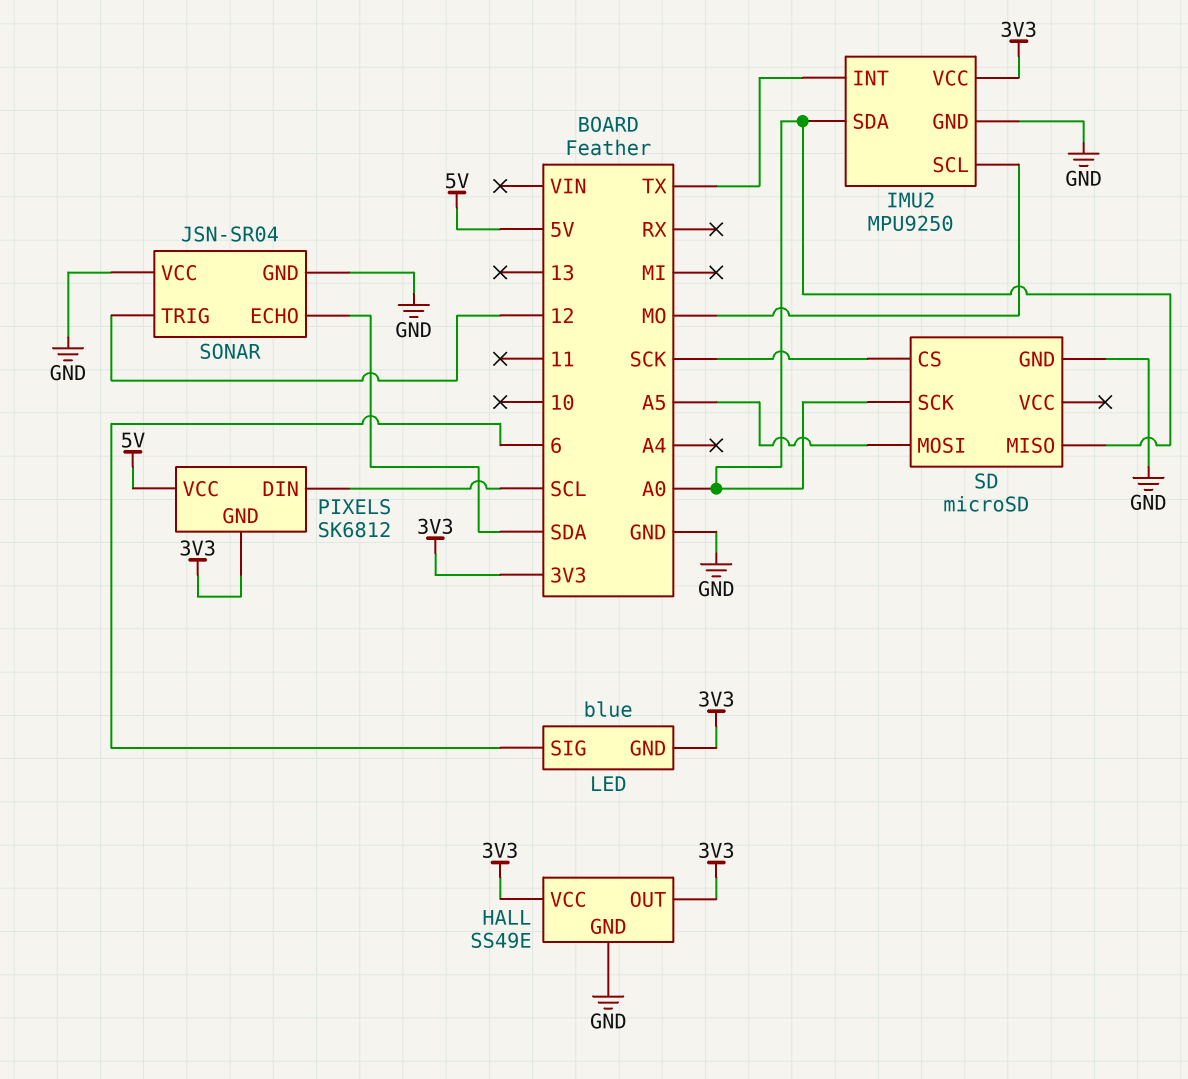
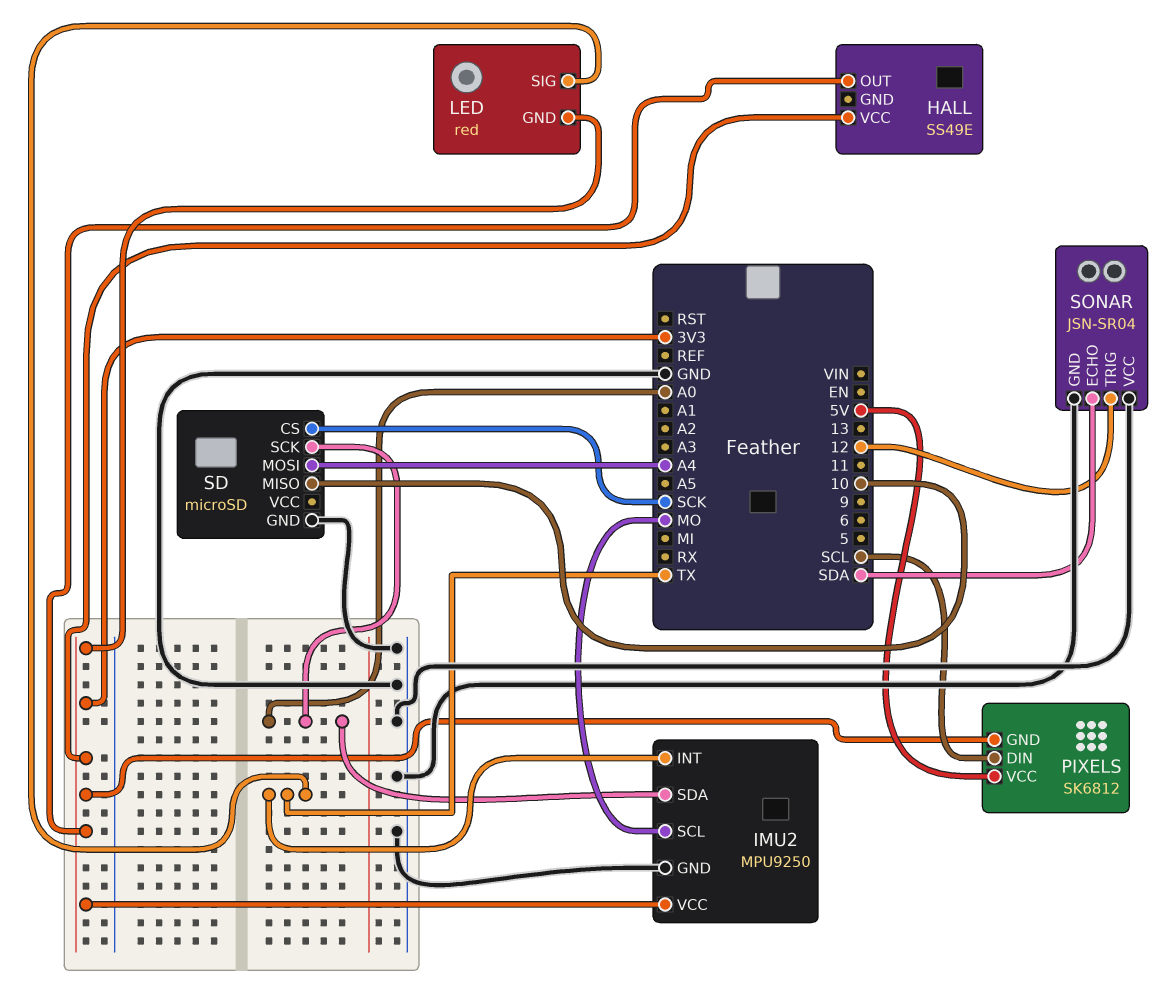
HALL pin GND: GND -> none
LED: blue -> red
LED pin SIG: 6 -> TX
SD pin MISO: A0 -> 10
SD pin MOSI: A5 -> A4

